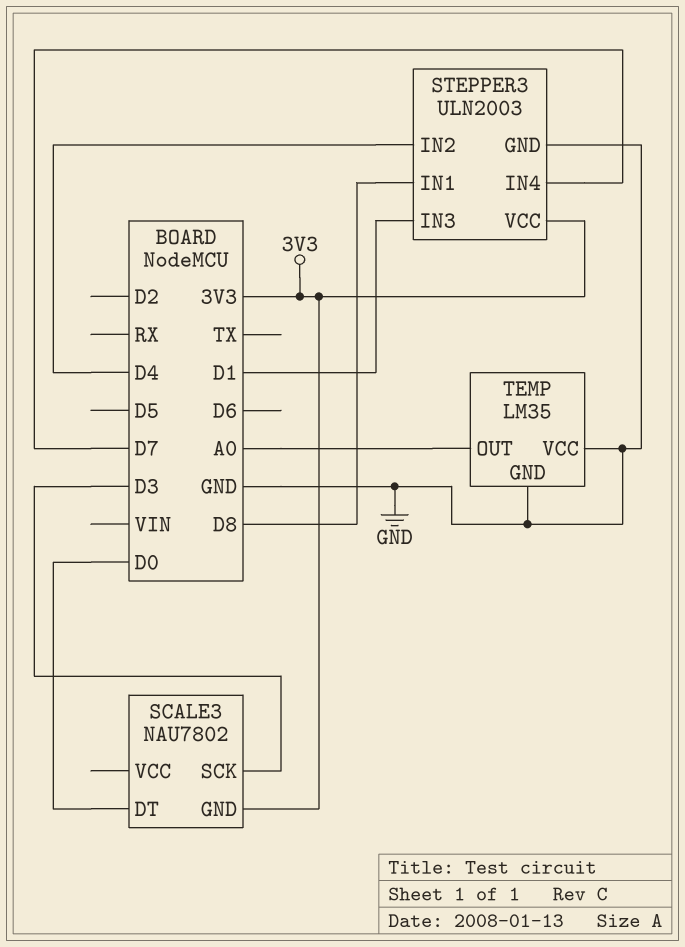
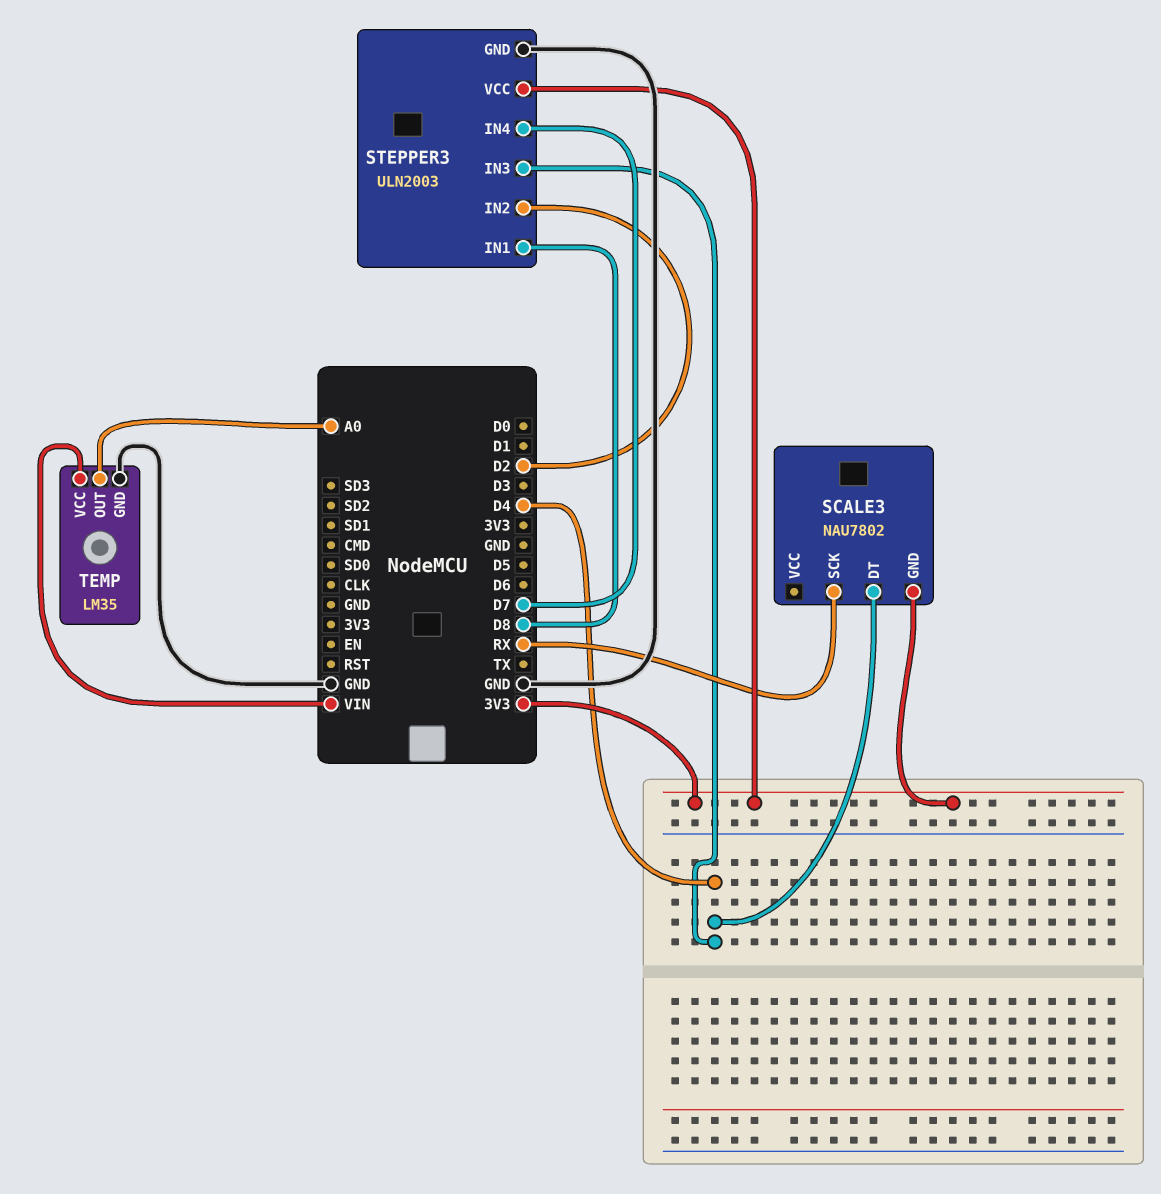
SCALE3 pin DT: D0 -> D4
SCALE3 pin SCK: D3 -> RX
STEPPER3 pin IN2: D4 -> D2
STEPPER3 pin IN3: D1 -> D4
TEMP pin VCC: GND -> VIN

